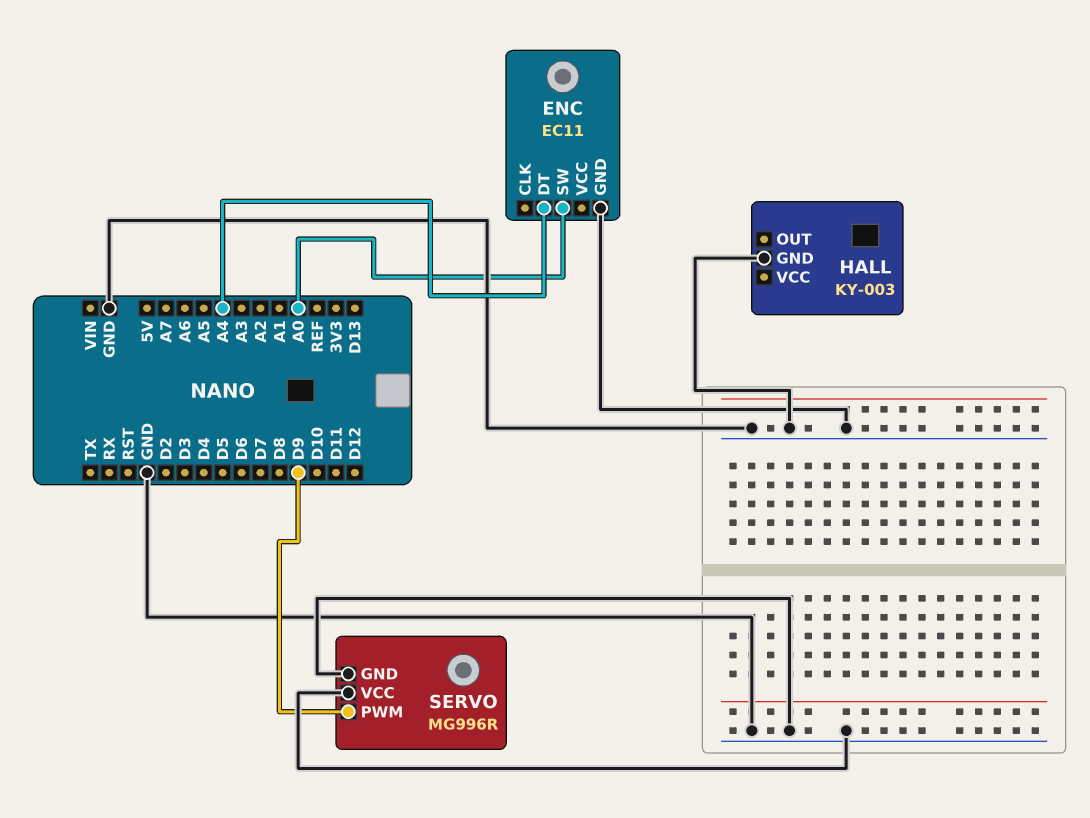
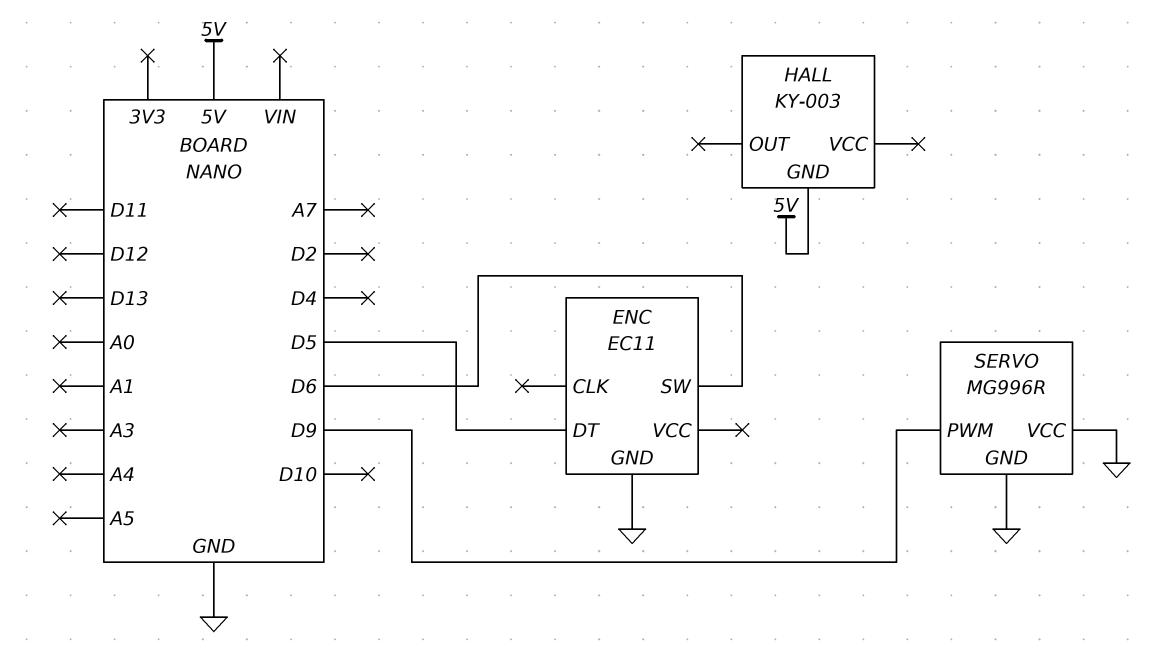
ENC pin DT: A4 -> D5
ENC pin SW: A0 -> D6
HALL pin GND: GND -> 5V

